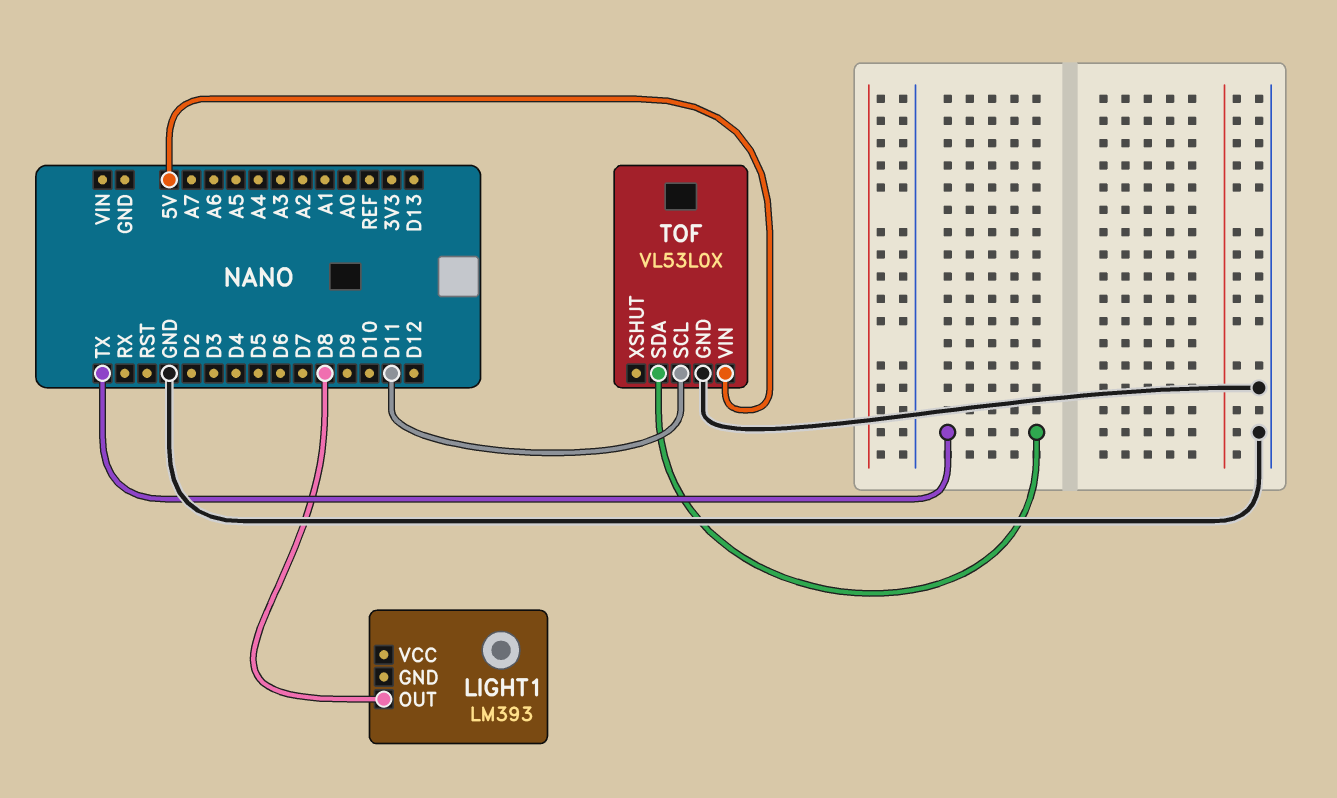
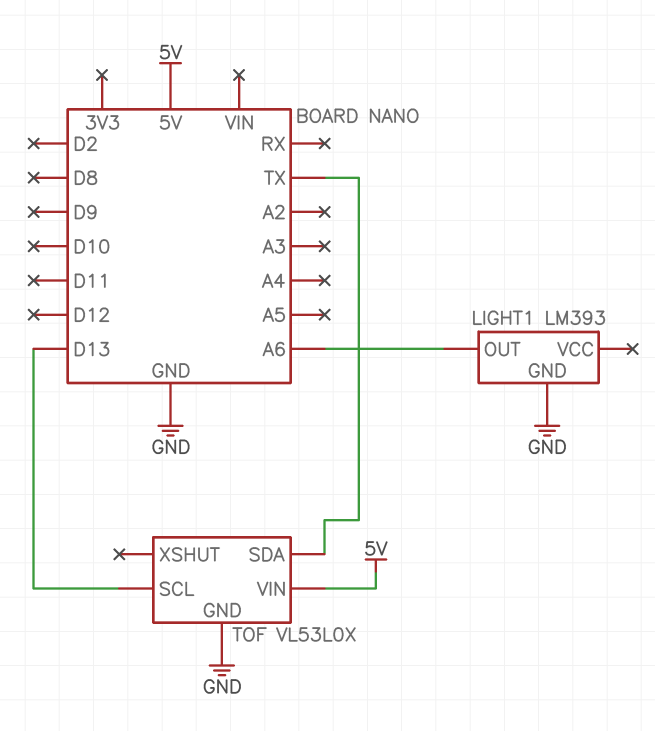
LIGHT1 pin GND: none -> GND
LIGHT1 pin OUT: D8 -> A6
TOF pin SCL: D11 -> D13

